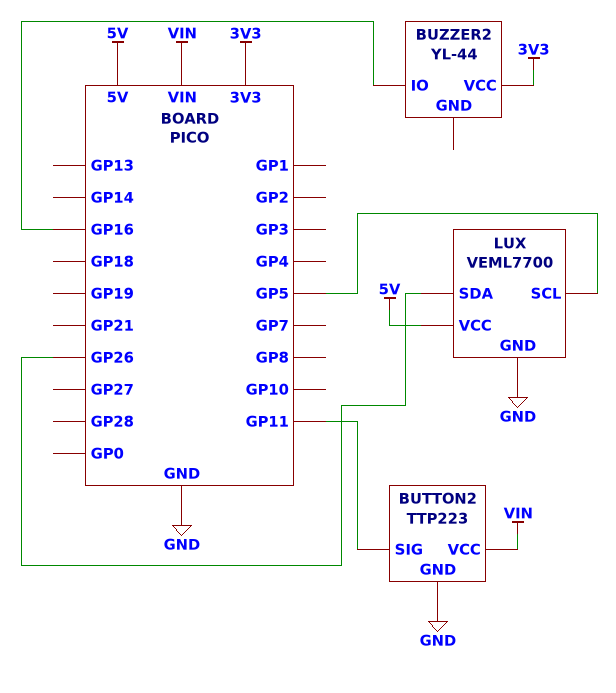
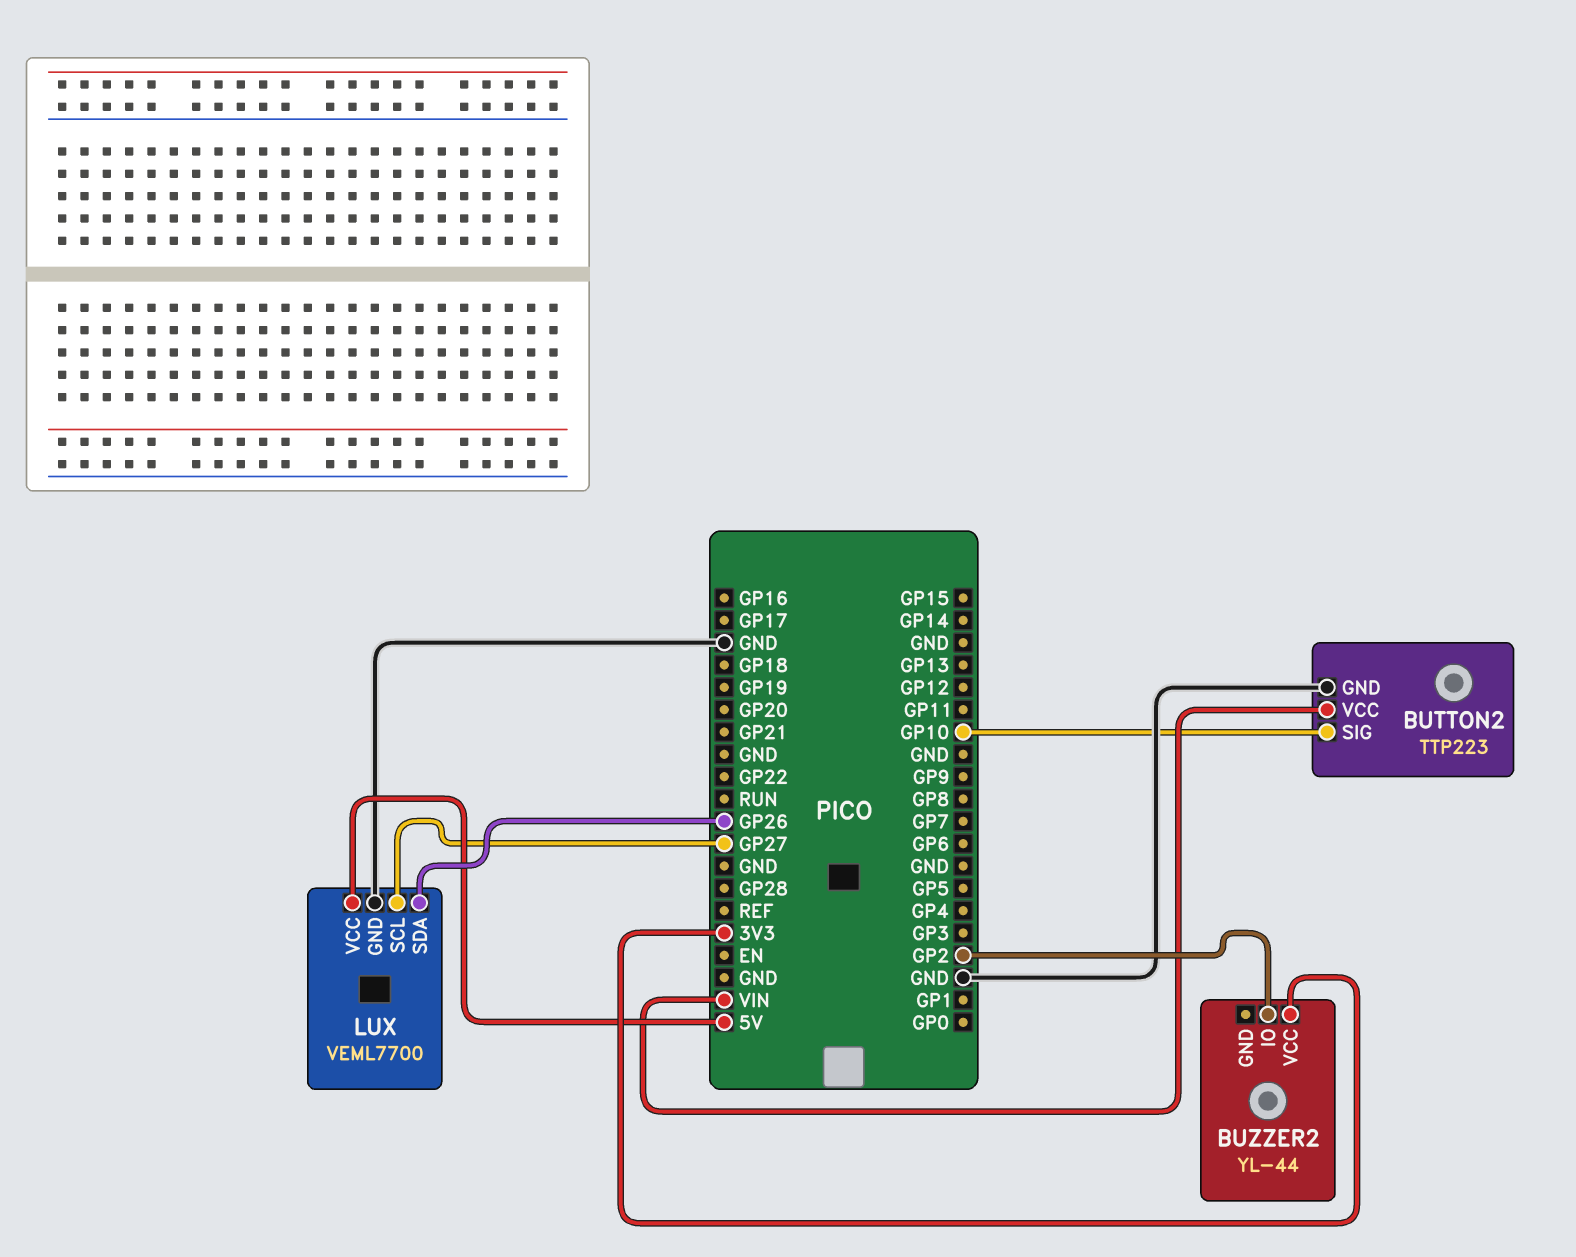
BUTTON2 pin SIG: GP11 -> GP10
BUZZER2 pin IO: GP16 -> GP2
LUX pin SCL: GP5 -> GP27

